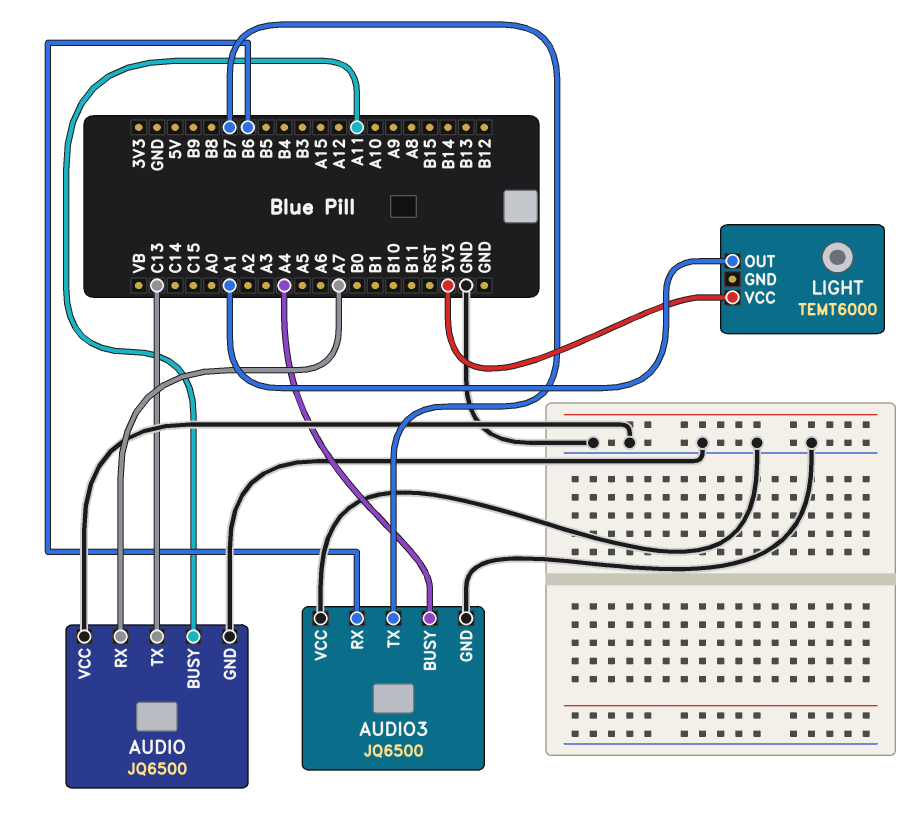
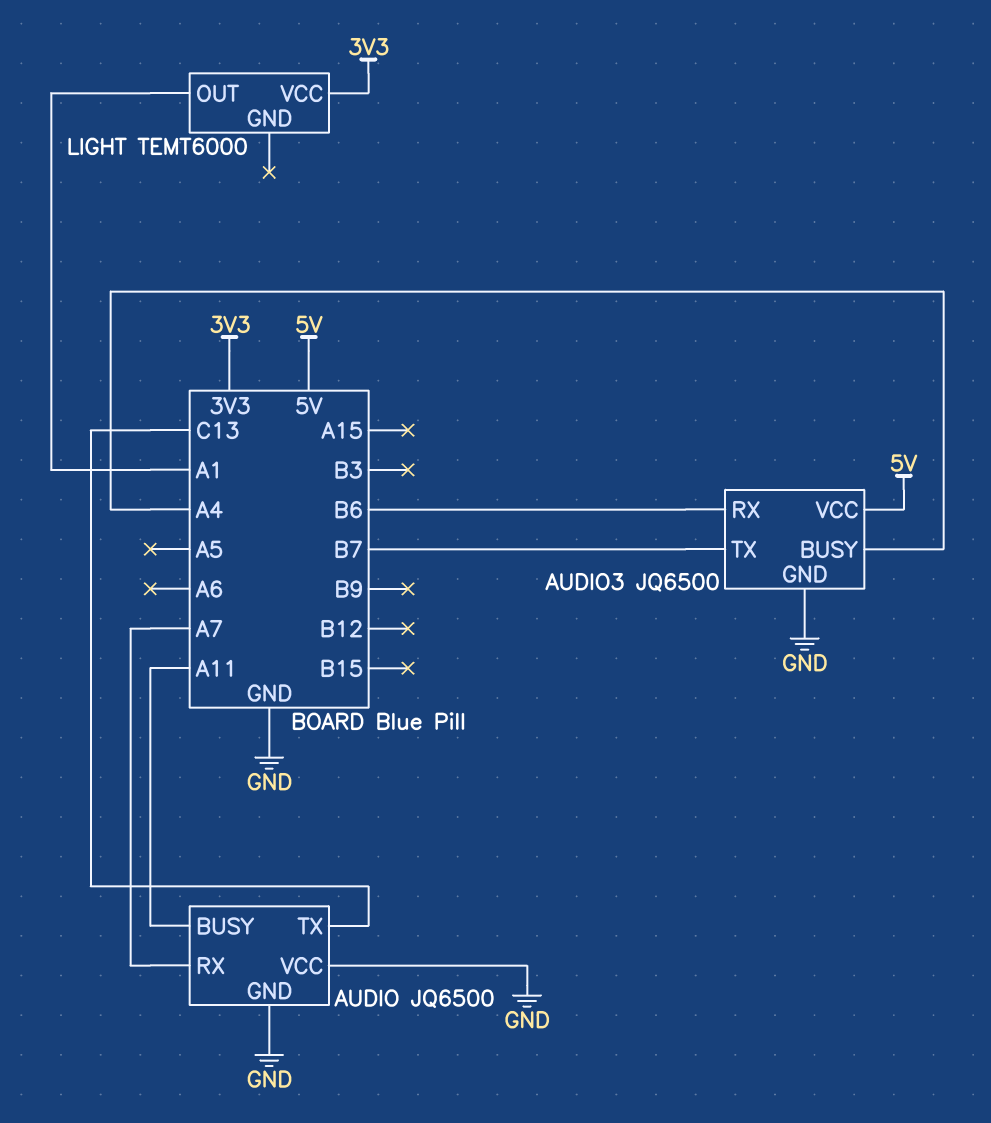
AUDIO3 pin VCC: GND -> 5V

